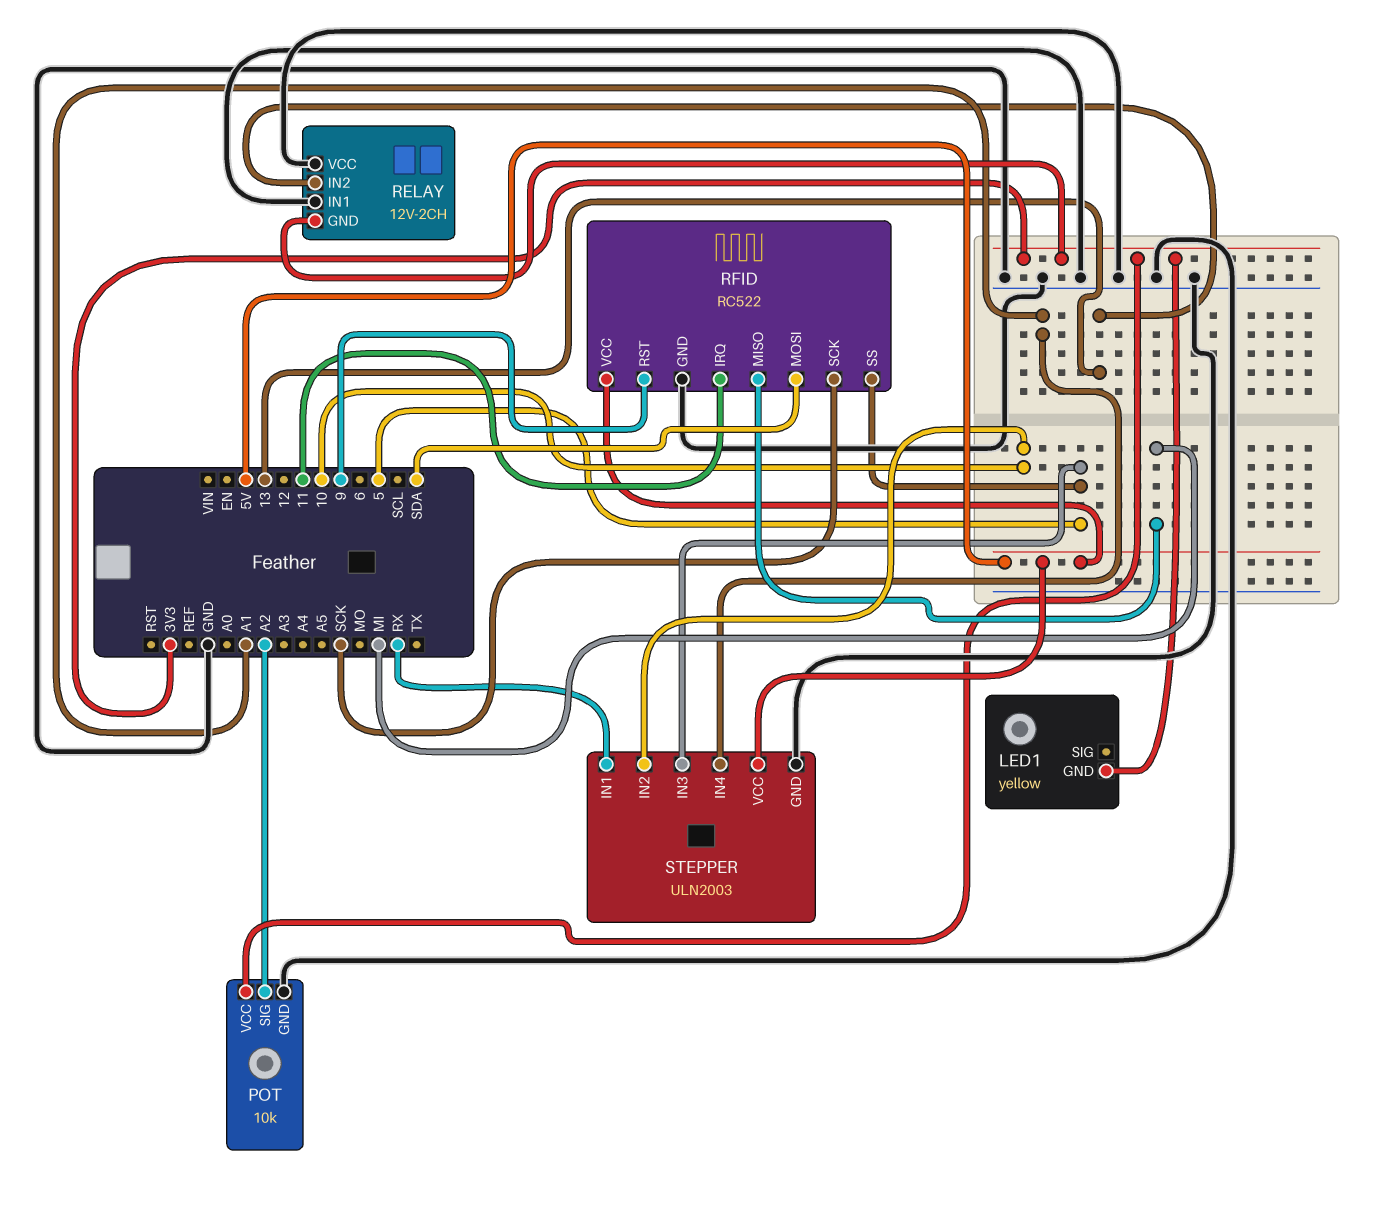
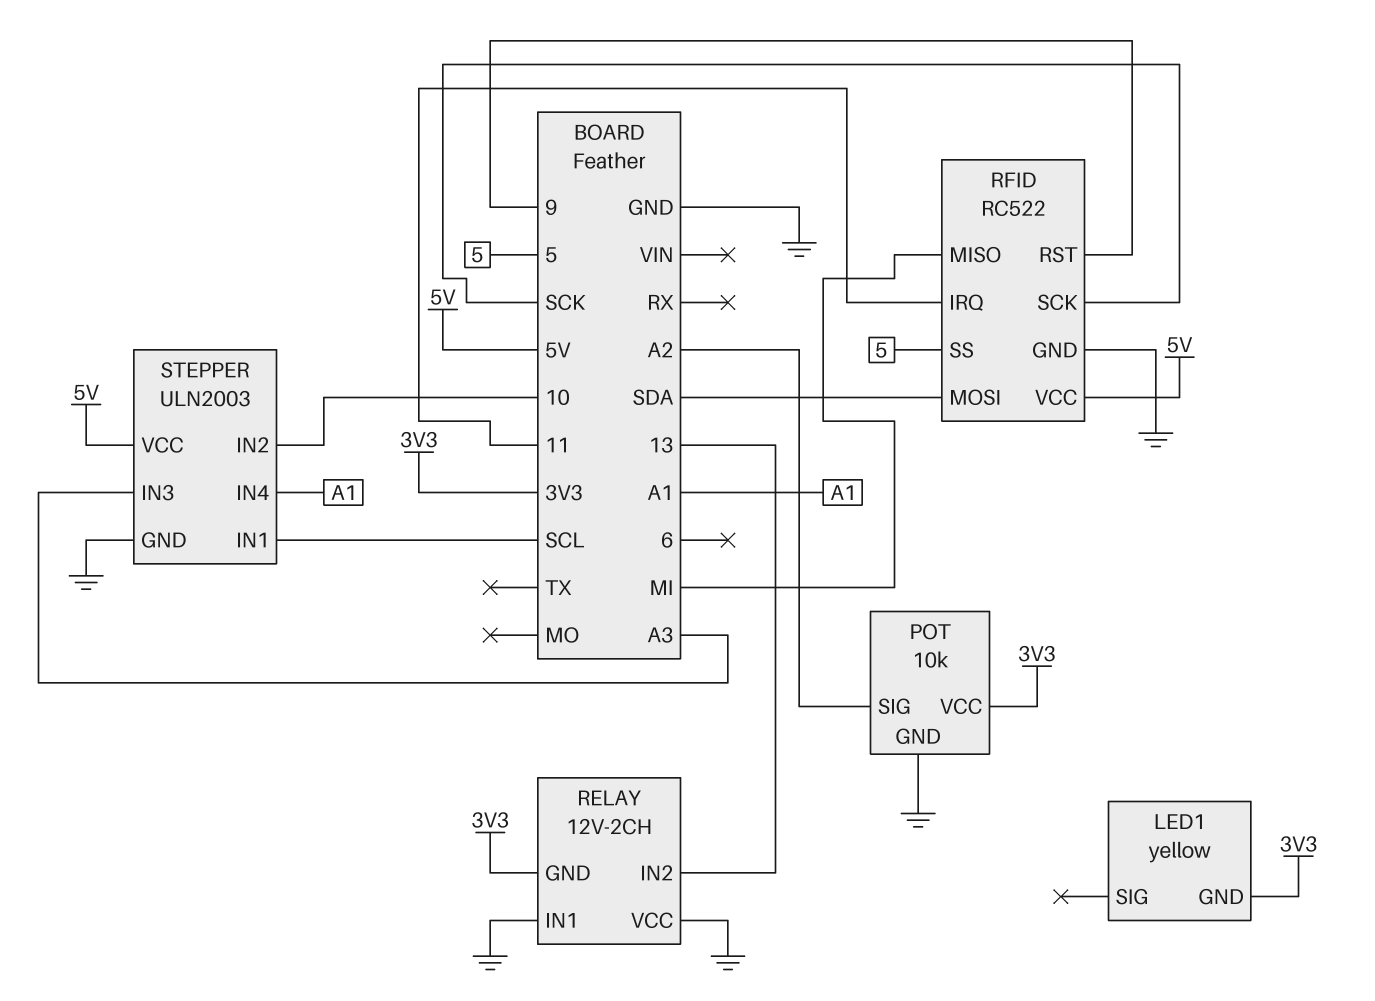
STEPPER pin IN1: RX -> SCL
STEPPER pin IN3: 5 -> A3

